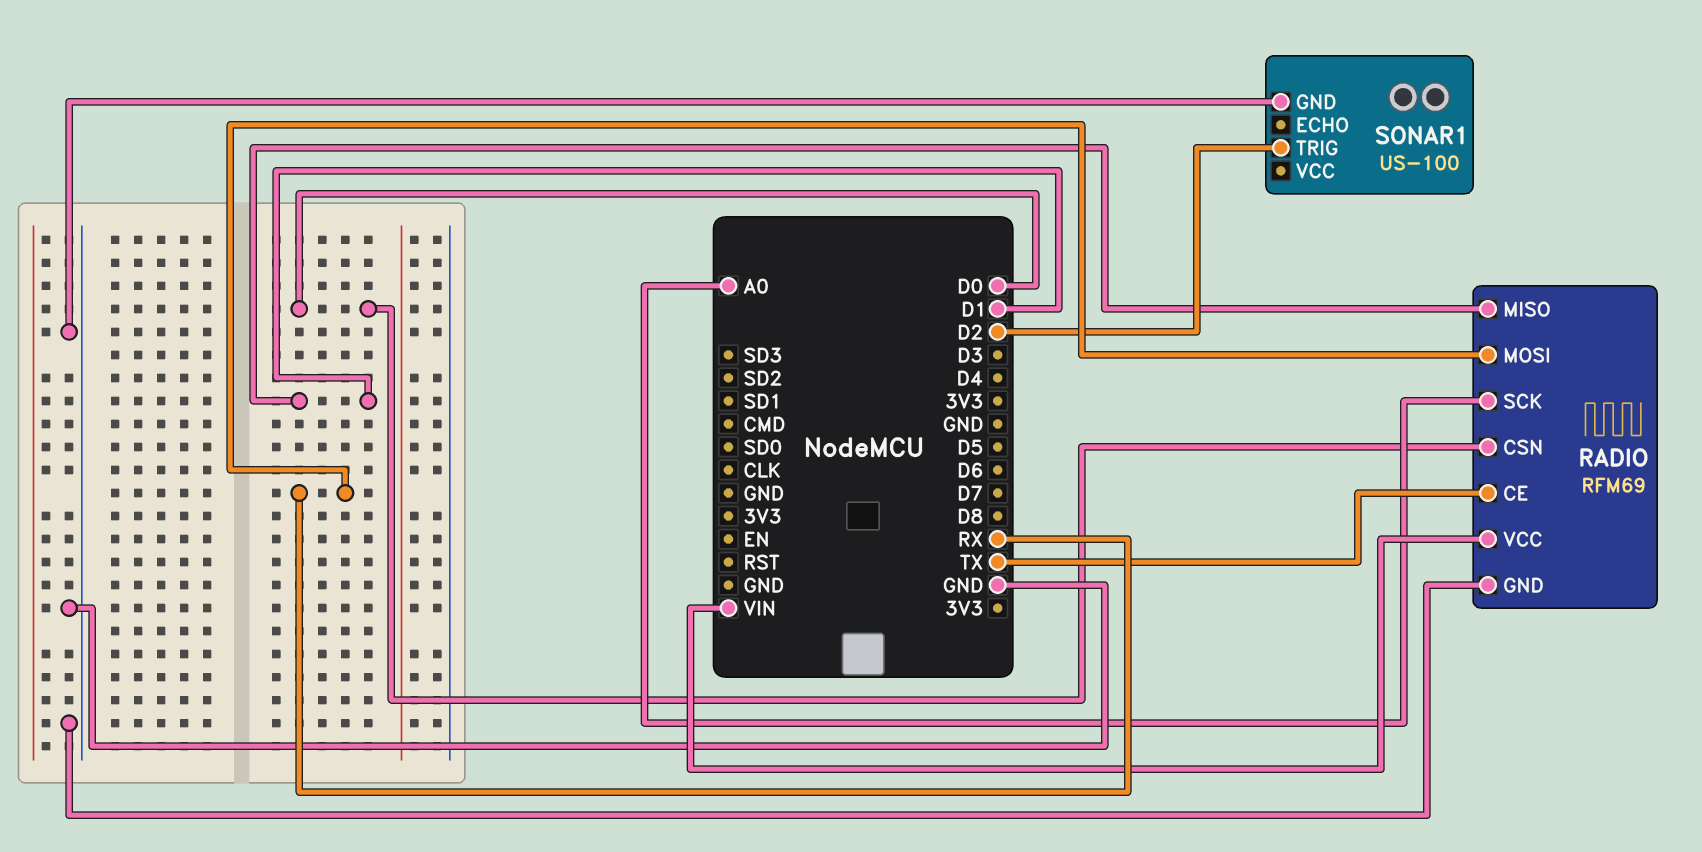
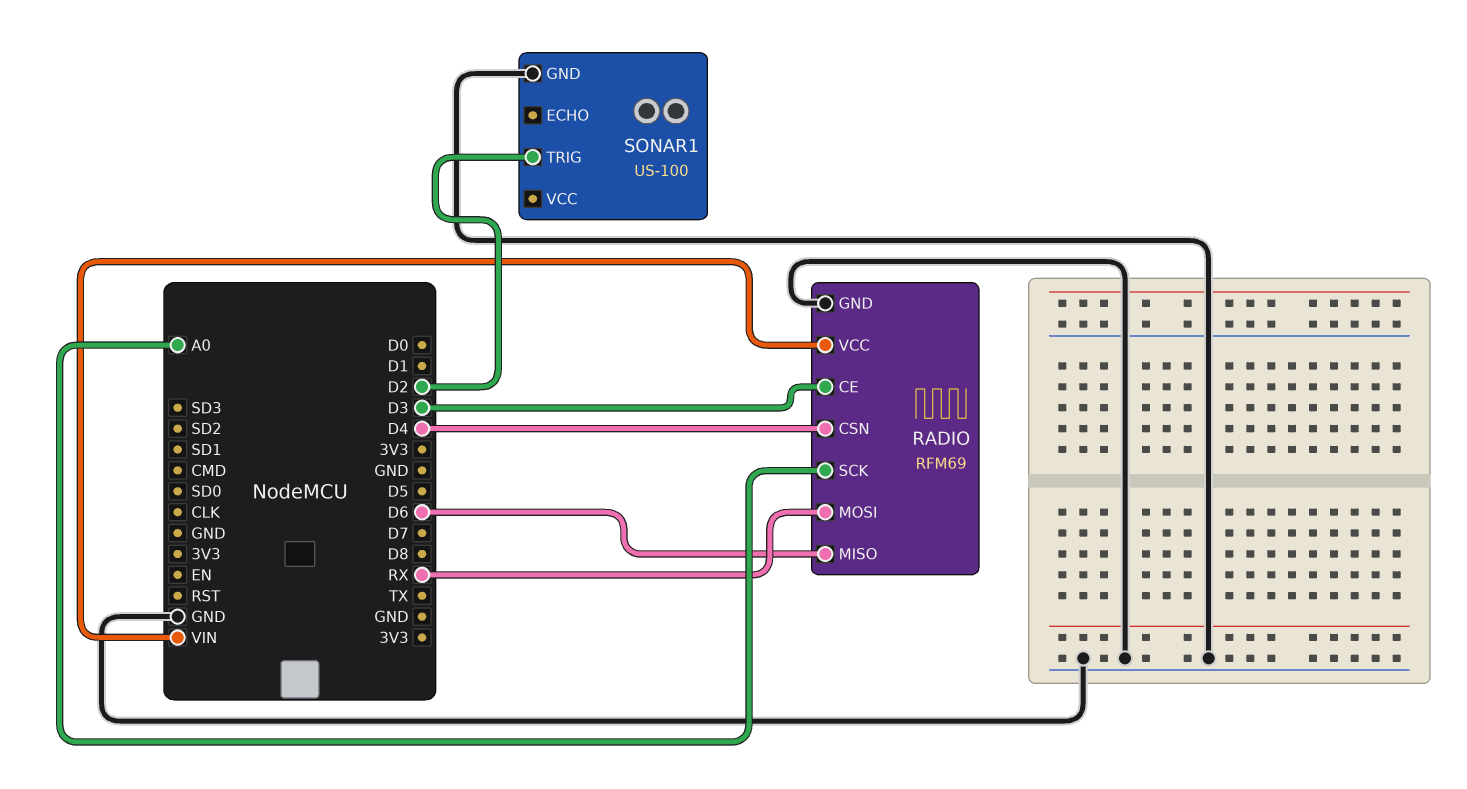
RADIO pin CE: TX -> D3
RADIO pin CSN: D0 -> D4
RADIO pin MISO: D1 -> D6

